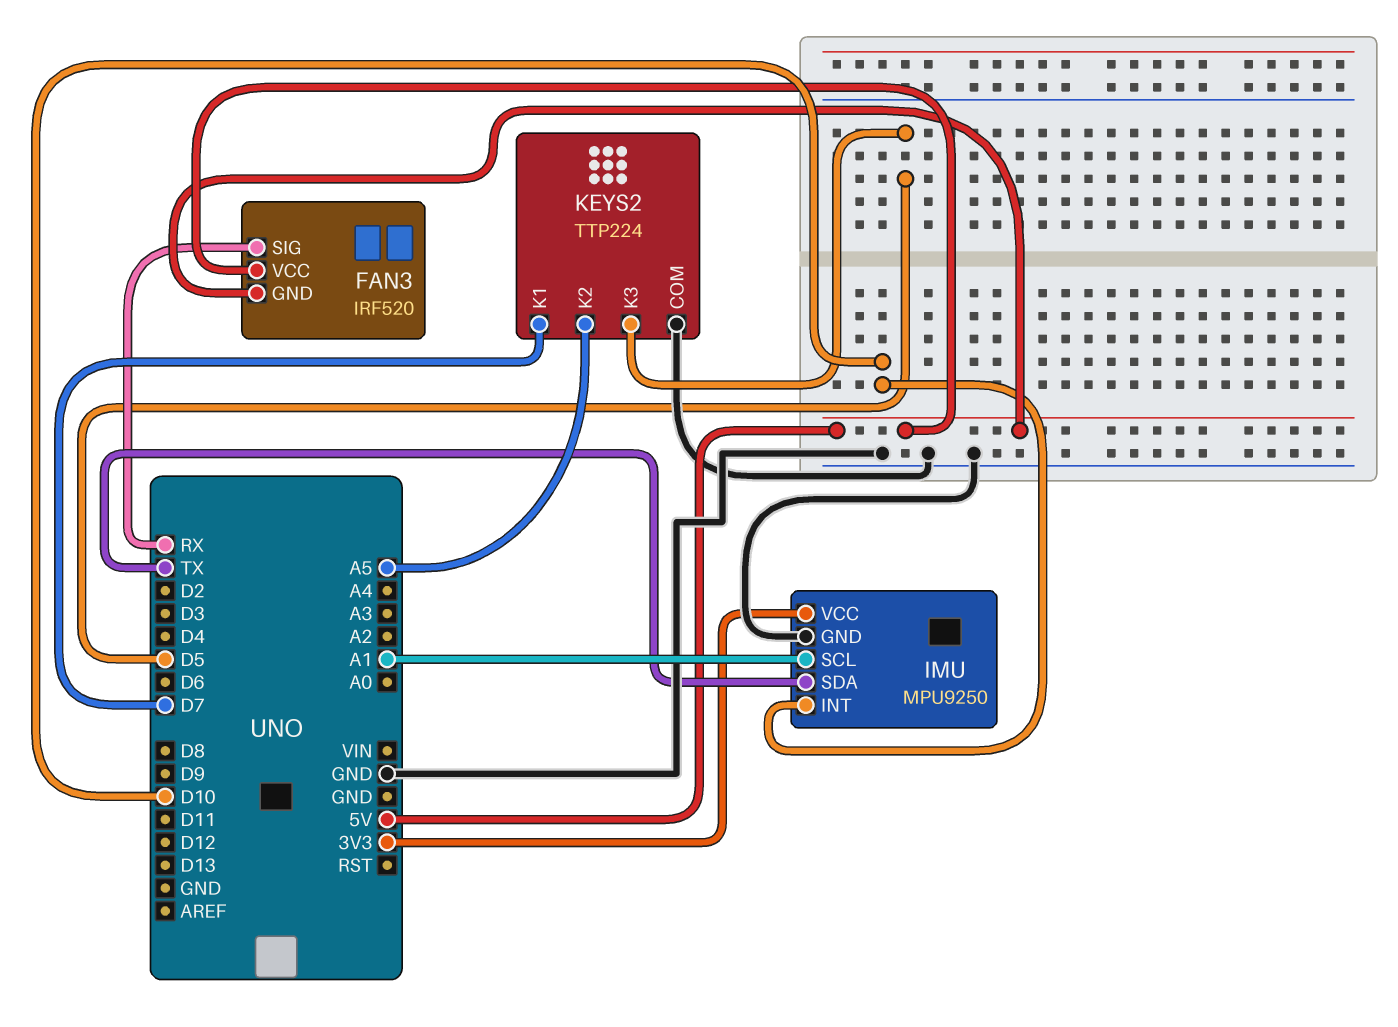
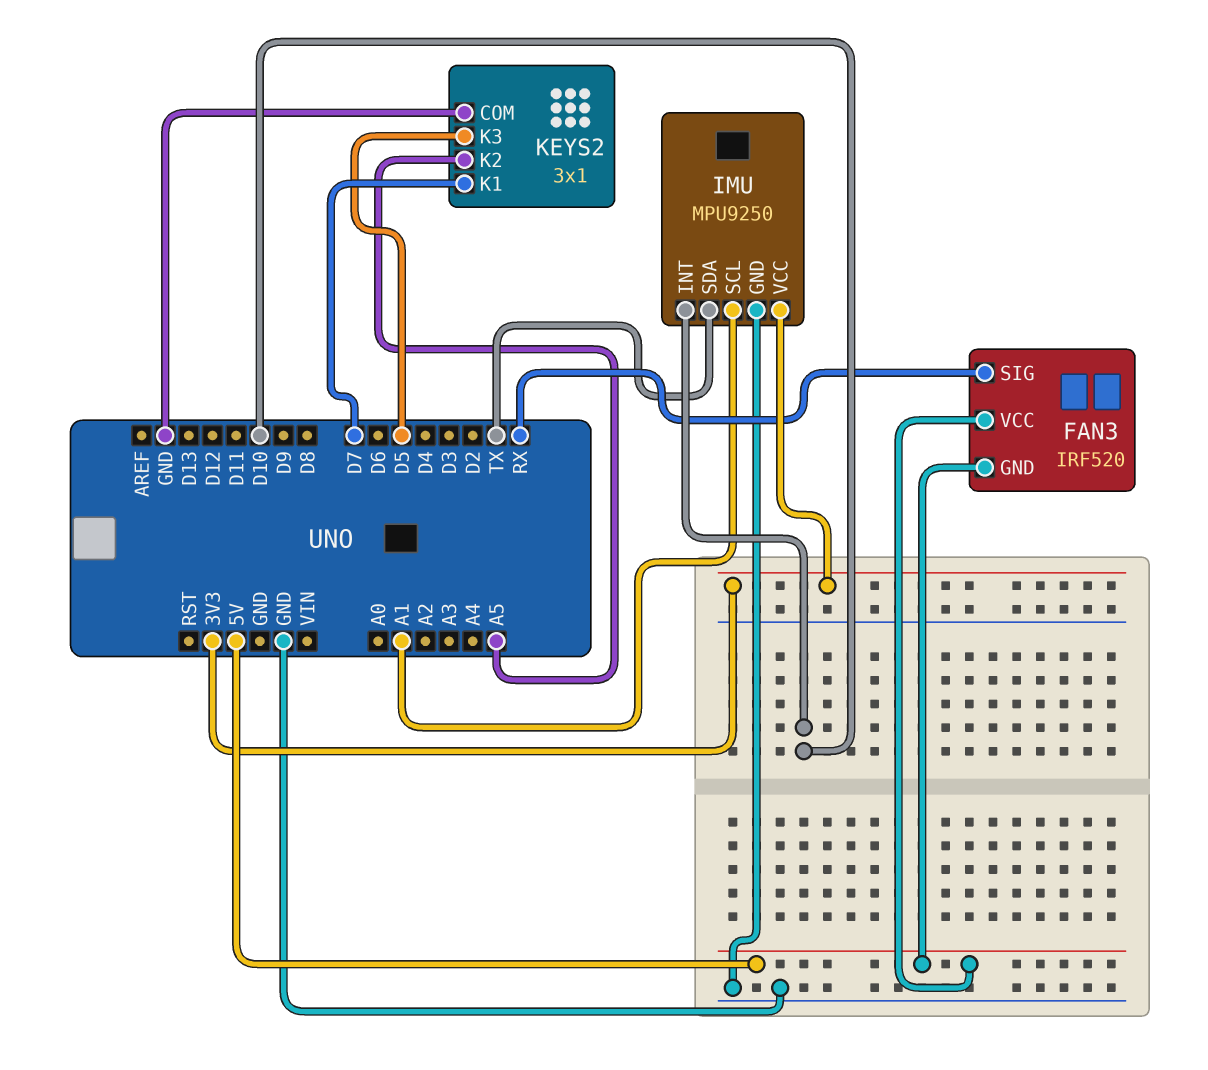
KEYS2: TTP224 -> 3x1

